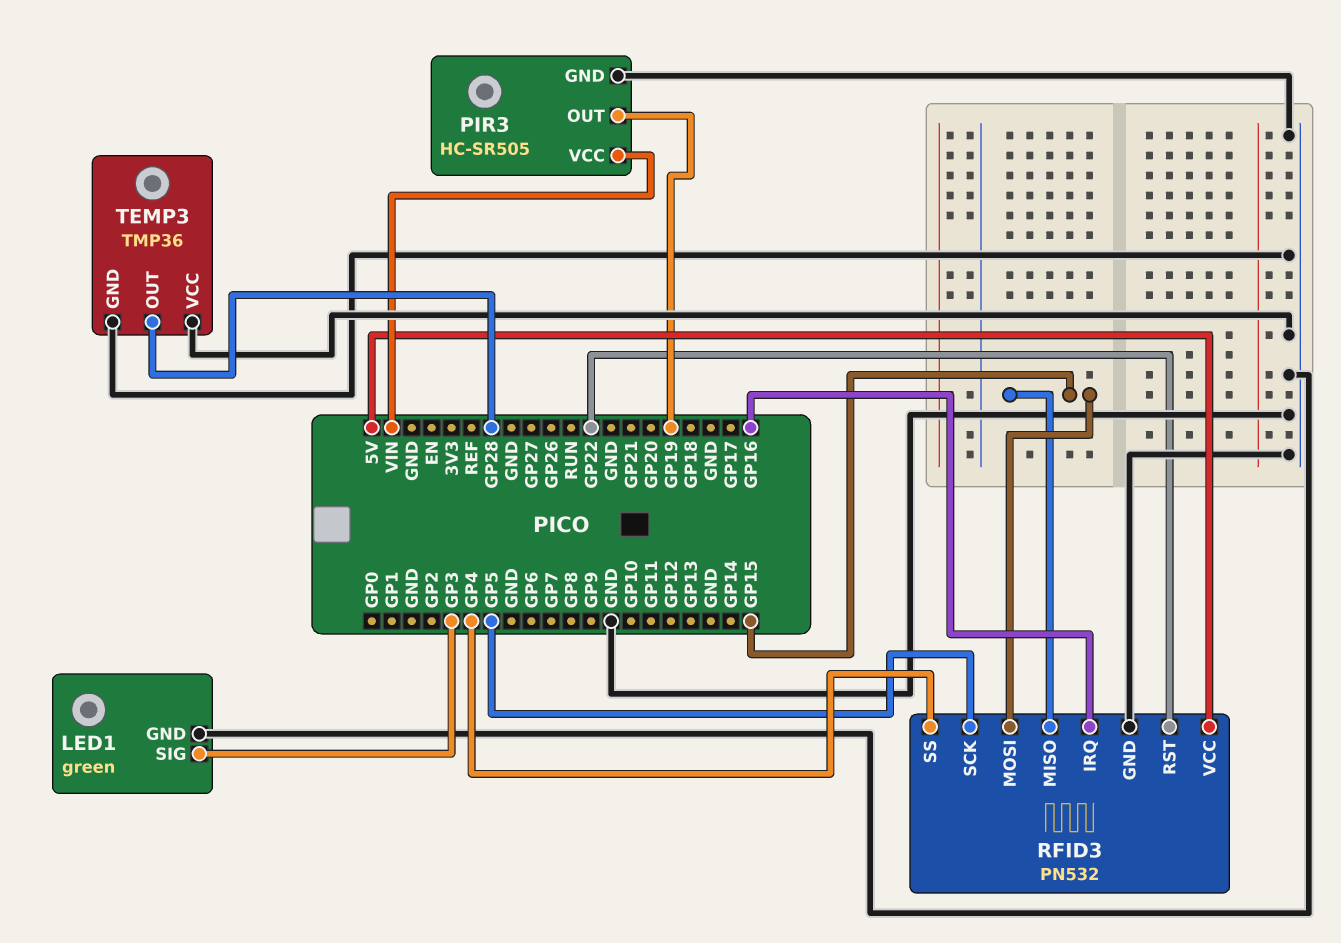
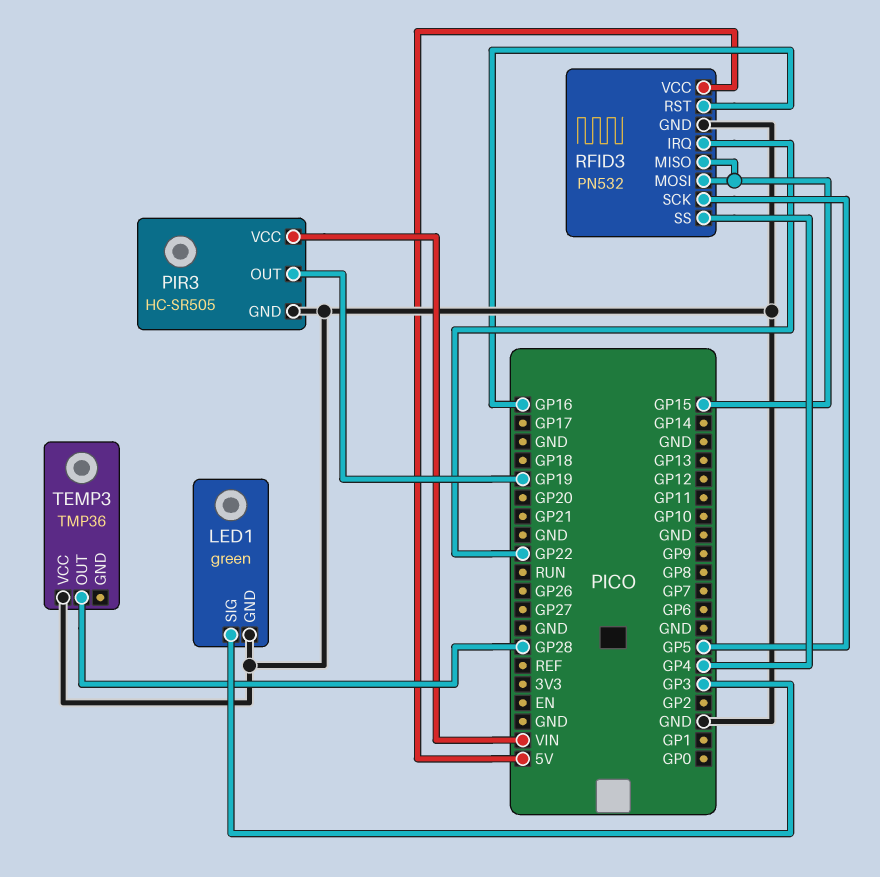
RFID3 pin IRQ: GP16 -> GP22
RFID3 pin RST: GP22 -> GP16
TEMP3 pin GND: GND -> none

